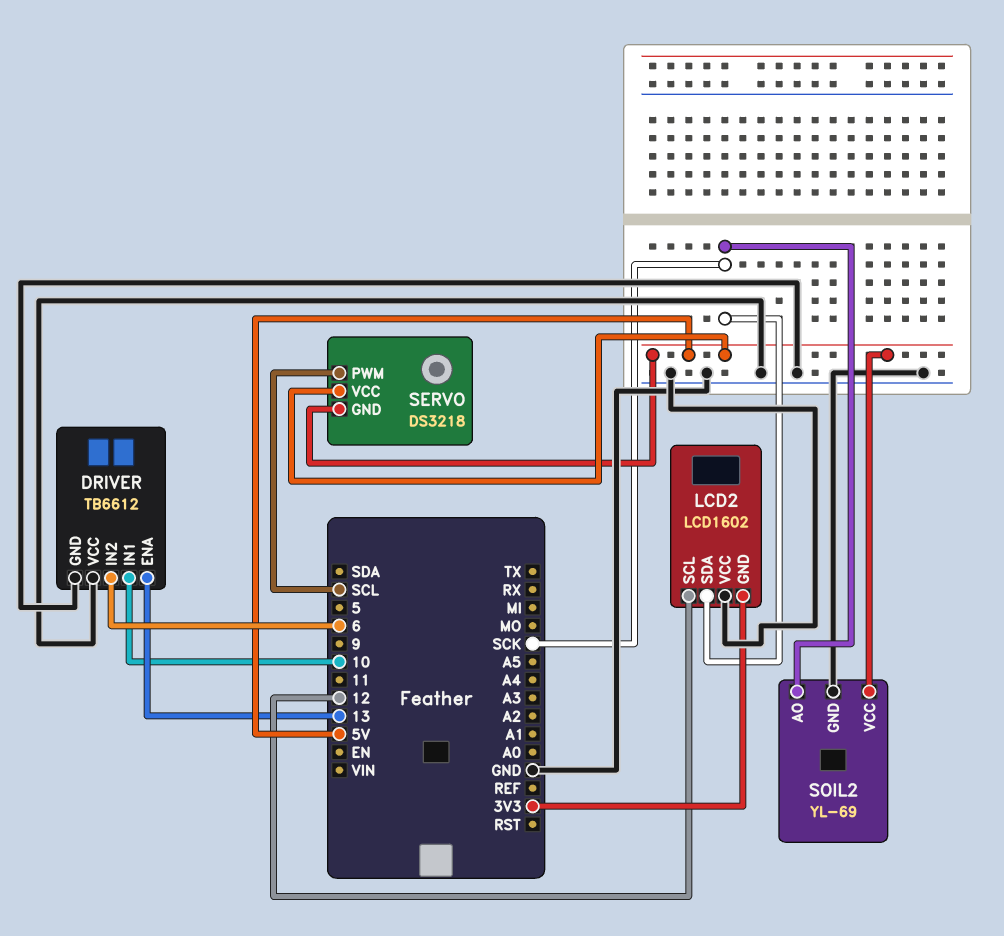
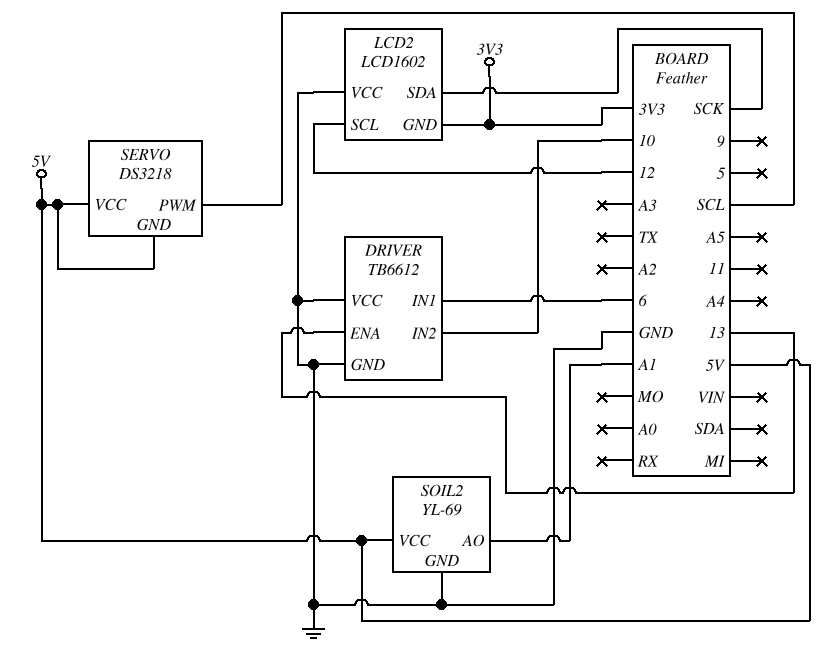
DRIVER pin IN1: 10 -> 6
DRIVER pin IN2: 6 -> 10
SOIL2 pin AO: SCK -> A1

